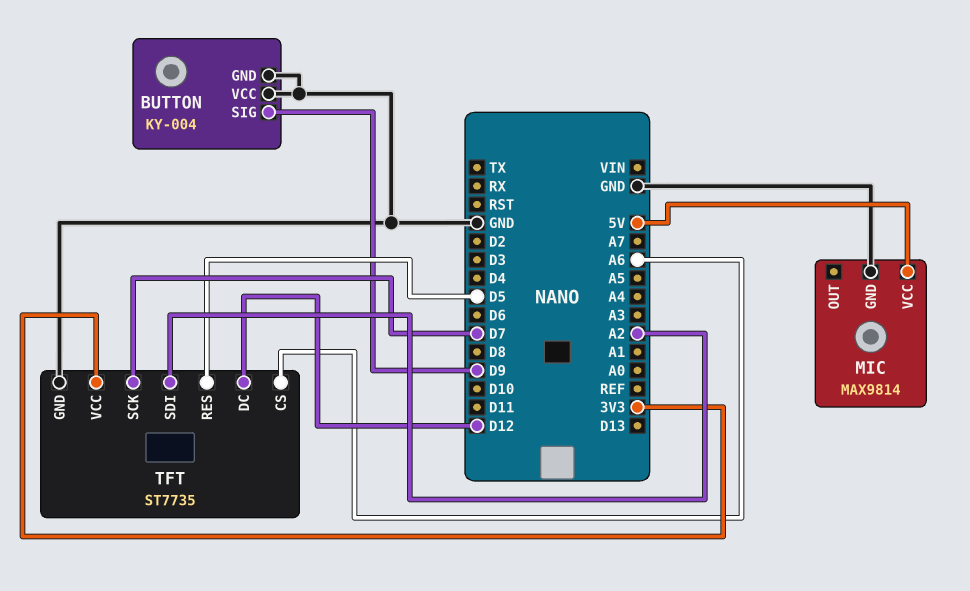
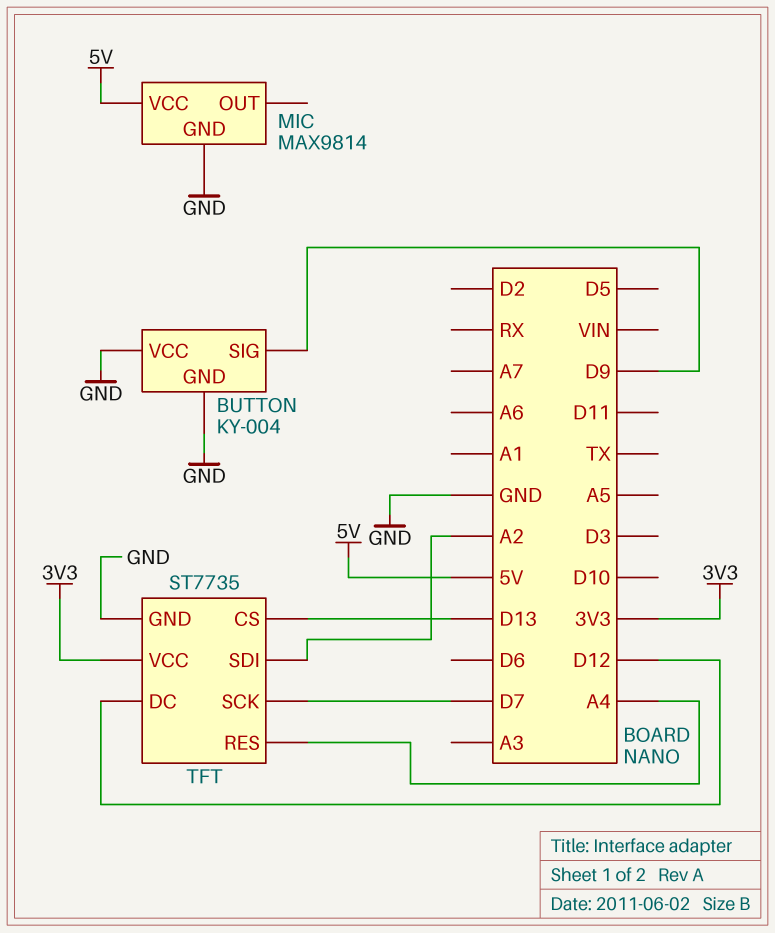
TFT pin CS: A6 -> D13
TFT pin RES: D5 -> A4

